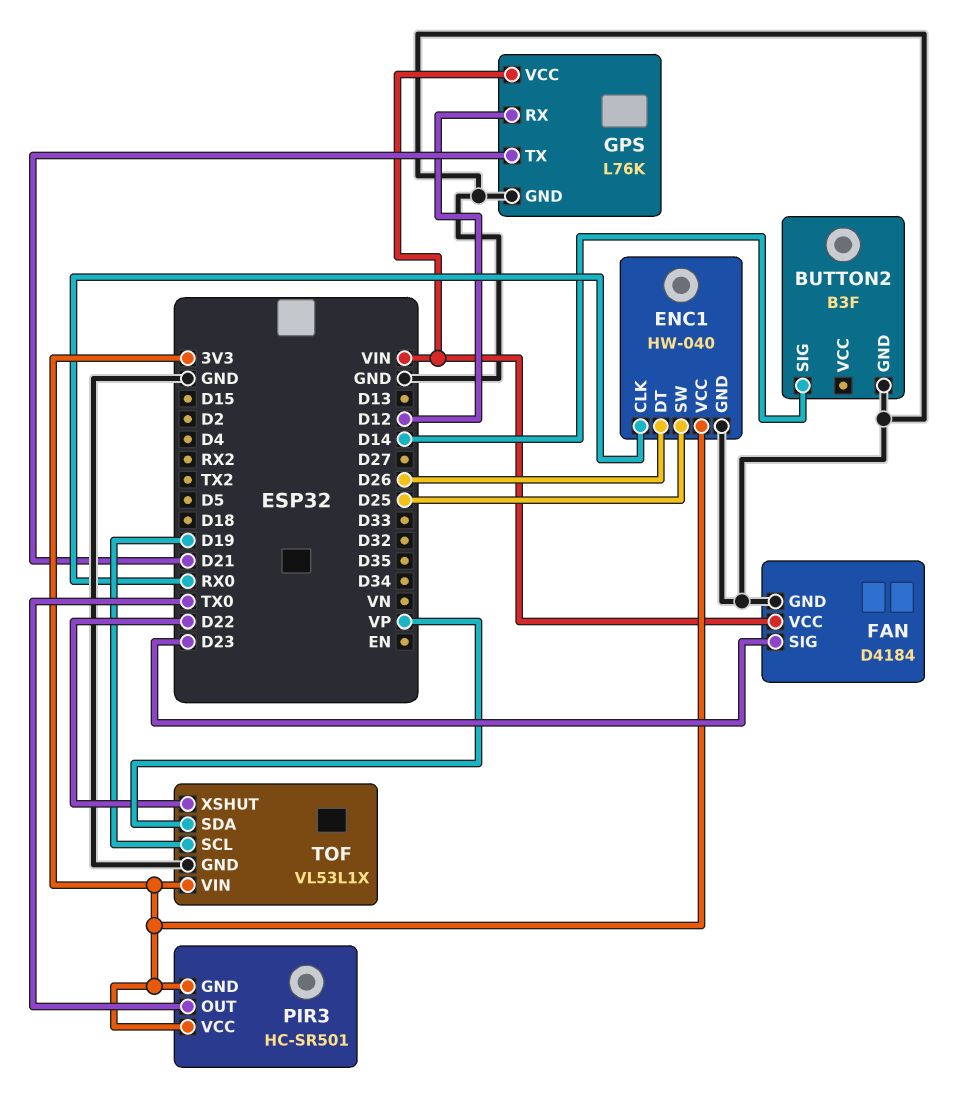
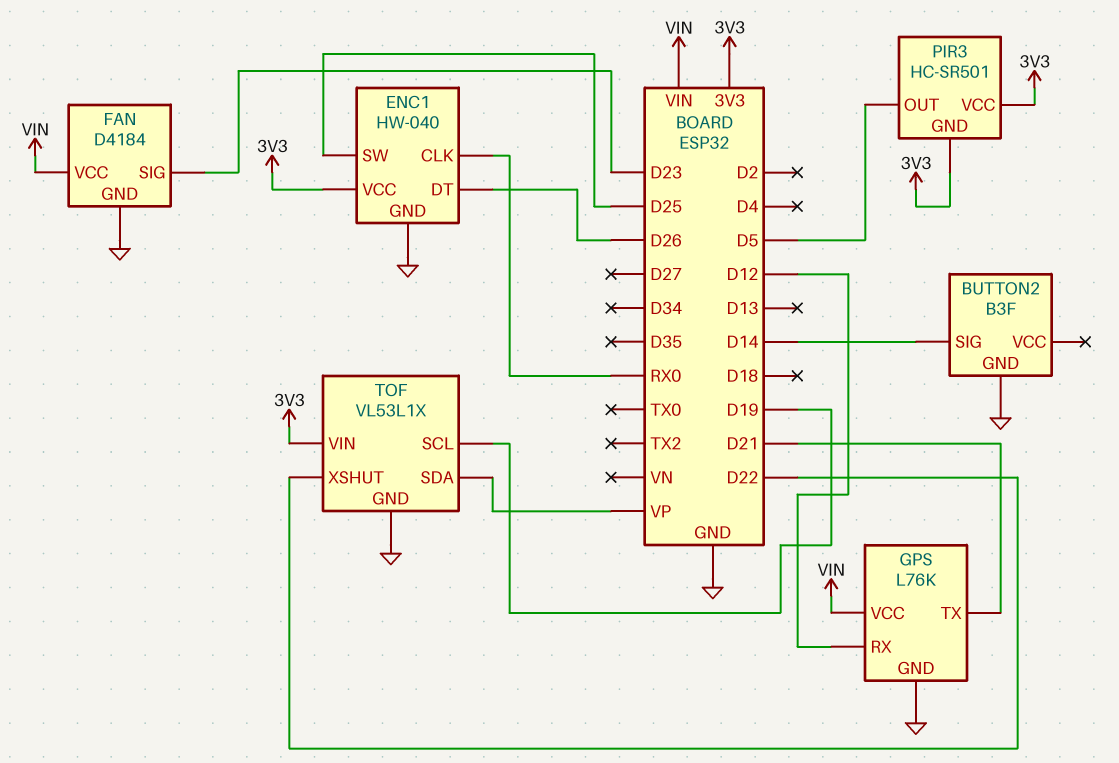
PIR3 pin OUT: TX0 -> D5

